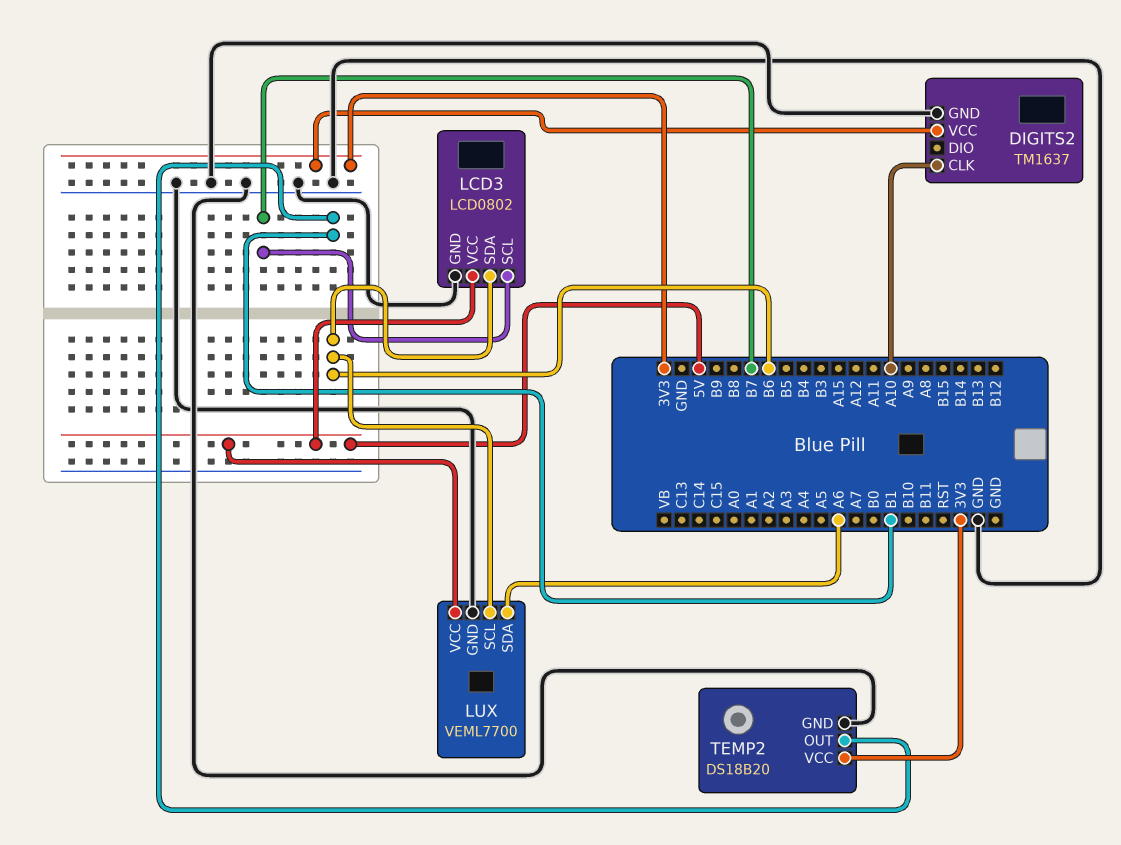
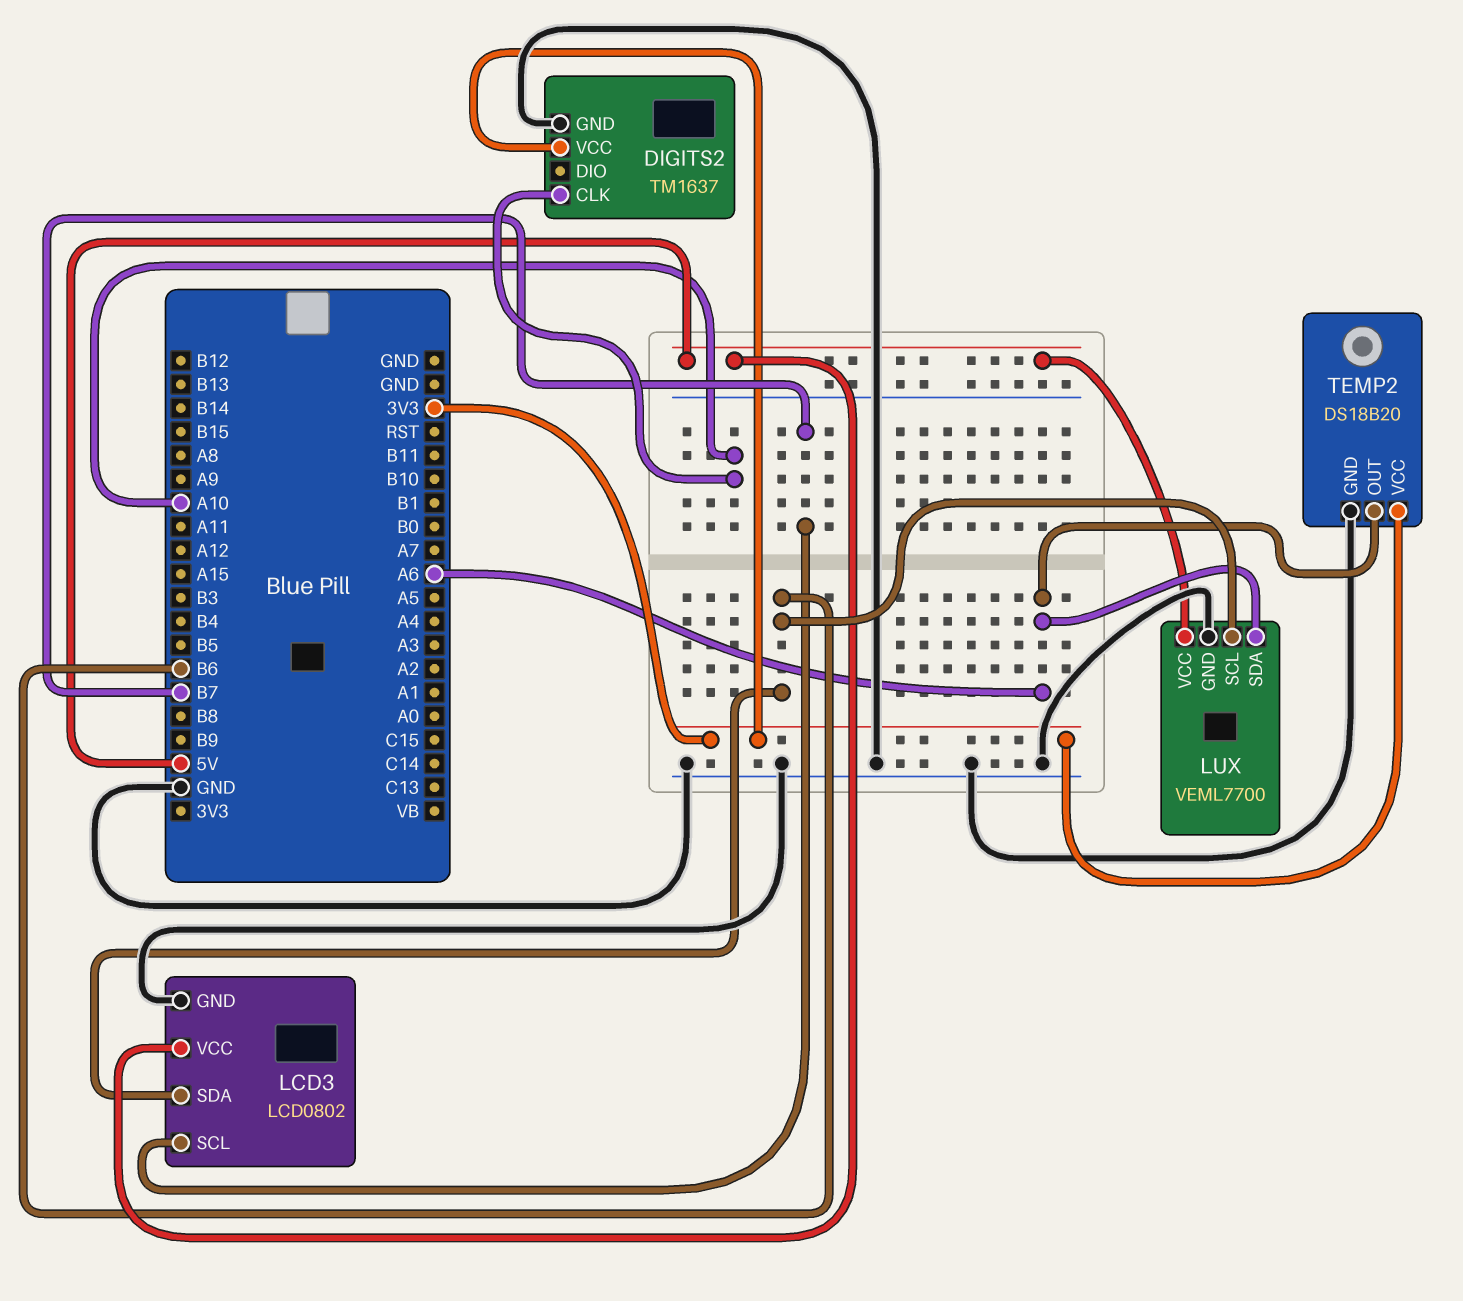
TEMP2 pin OUT: B1 -> A6

